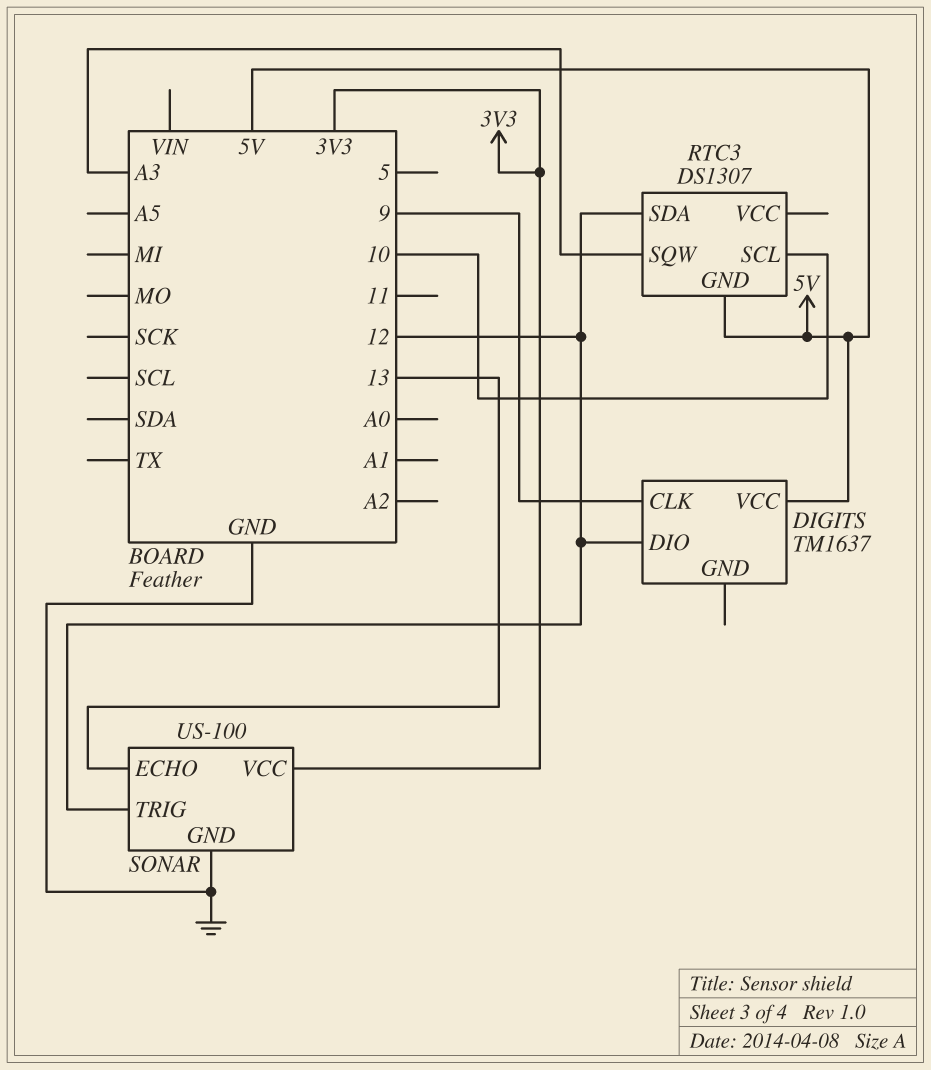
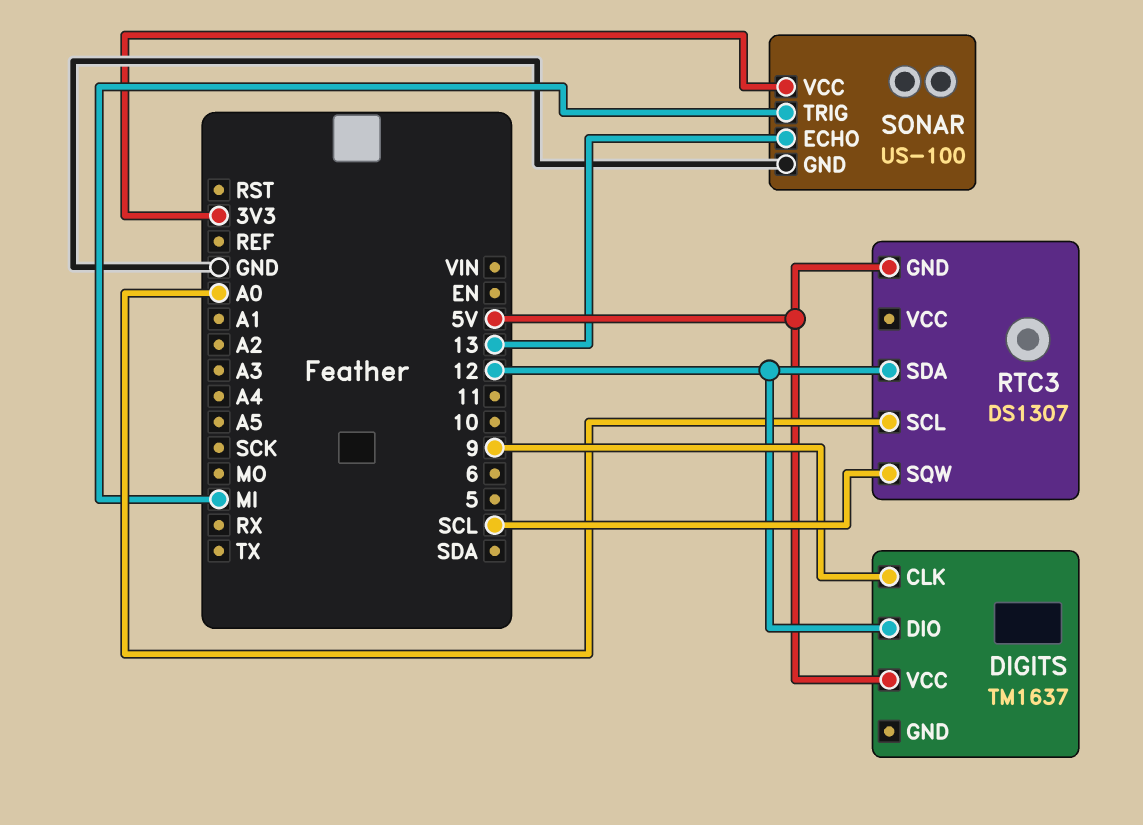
RTC3 pin SCL: 10 -> A0
RTC3 pin SQW: A3 -> SCL
SONAR pin TRIG: 12 -> MI

